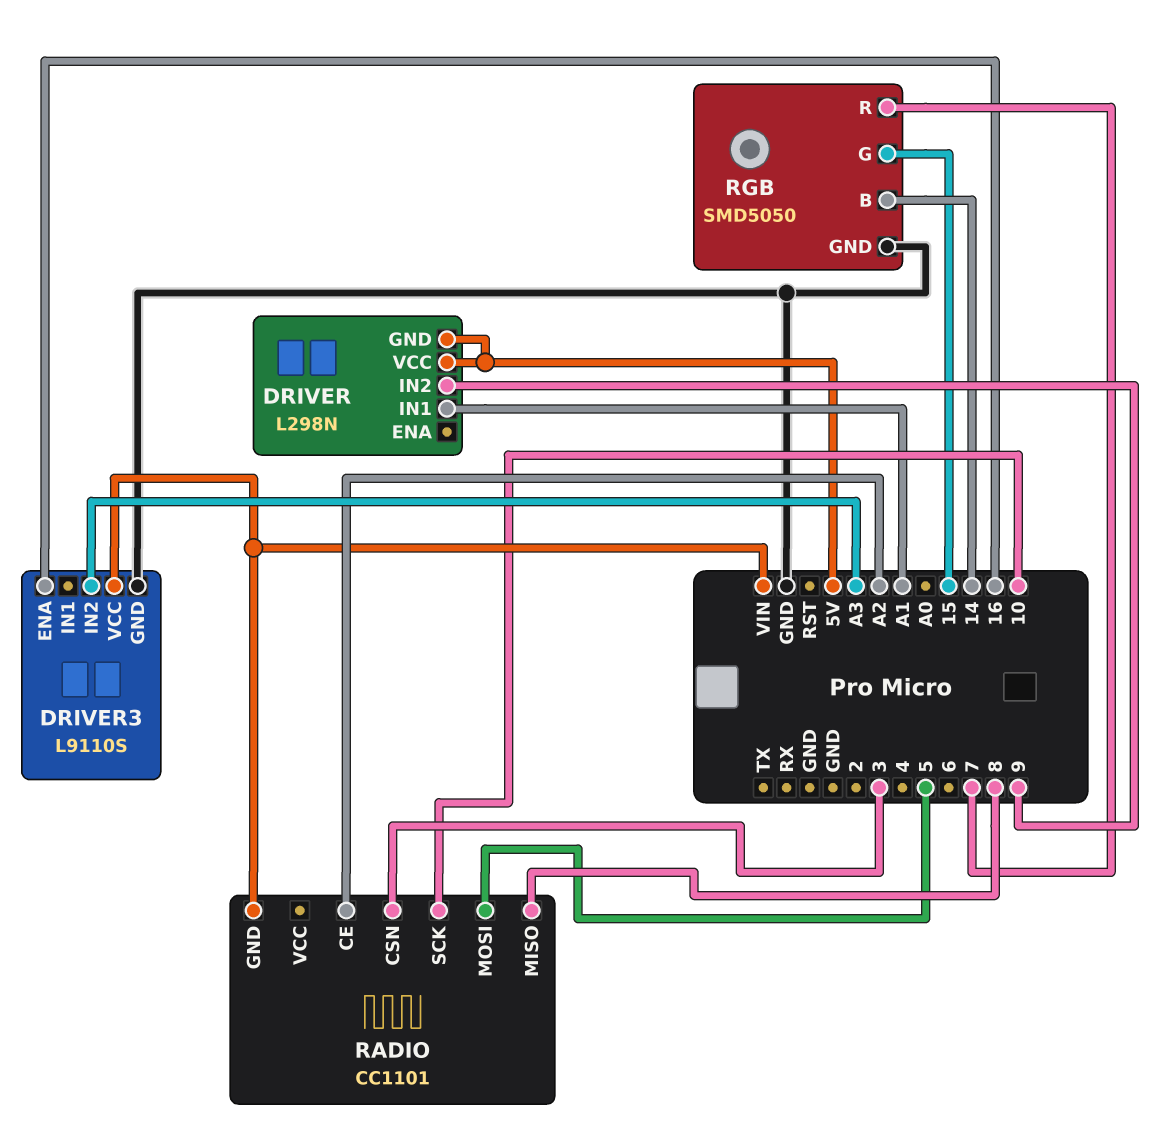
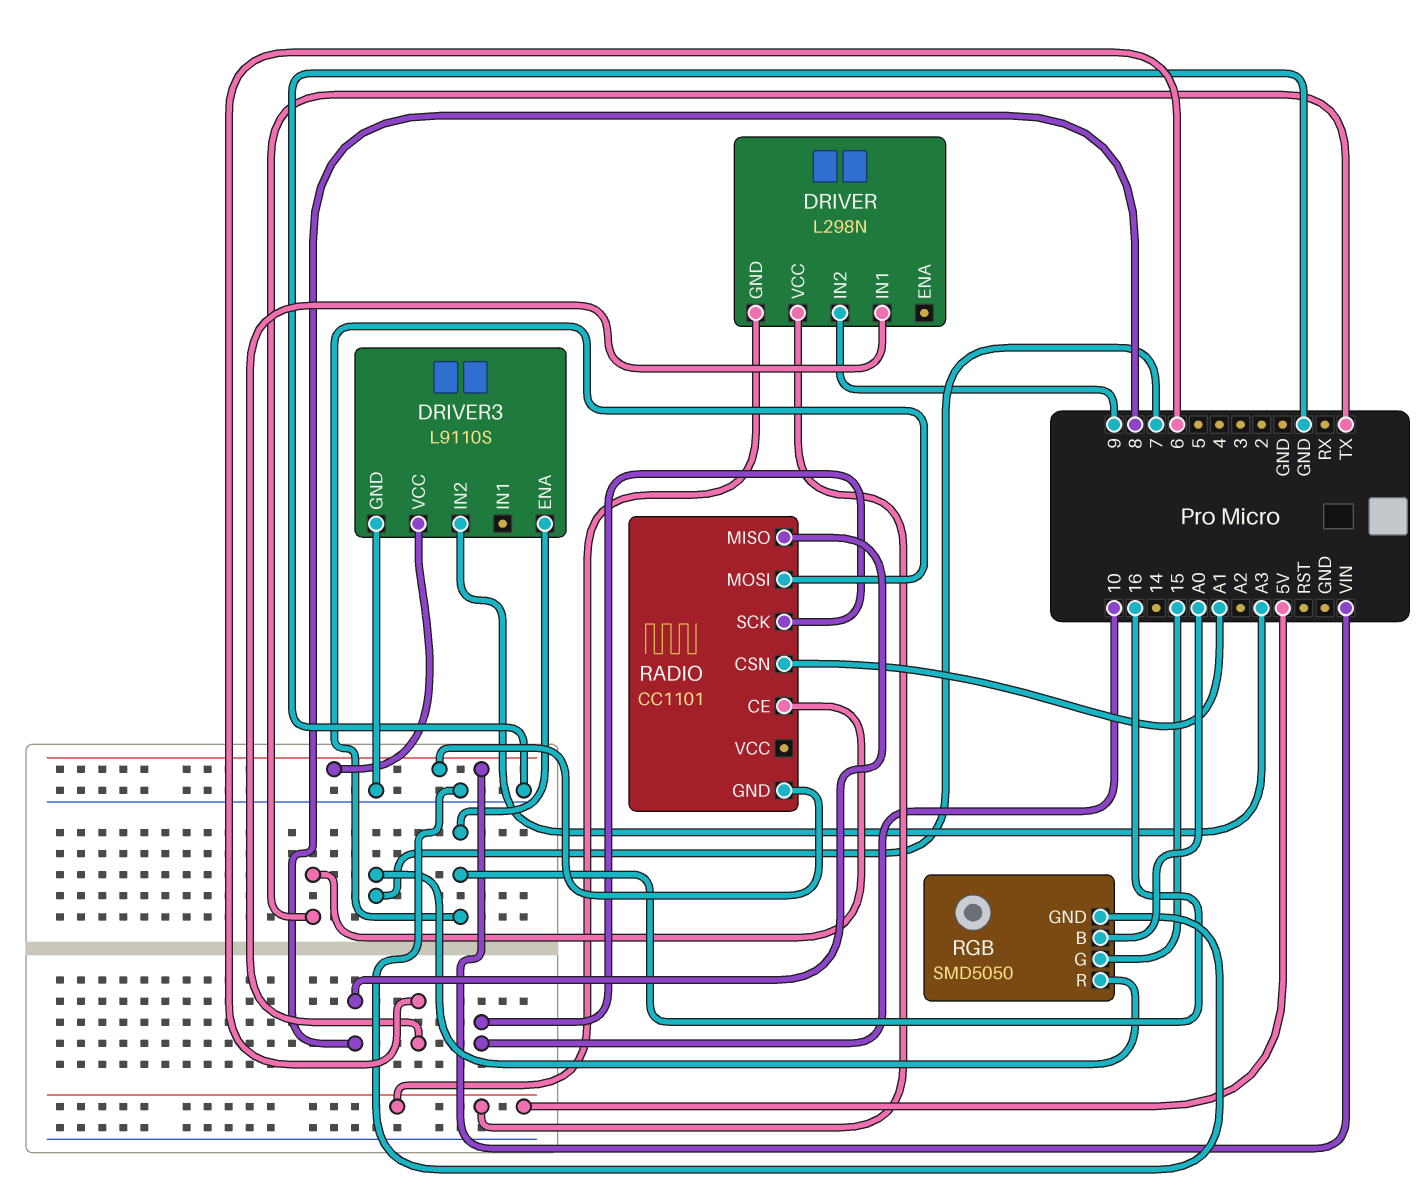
DRIVER pin IN1: A1 -> 6
RADIO pin CE: A2 -> TX
RADIO pin CSN: 3 -> A1
RADIO pin MOSI: 5 -> 16
RGB pin B: 14 -> A0

